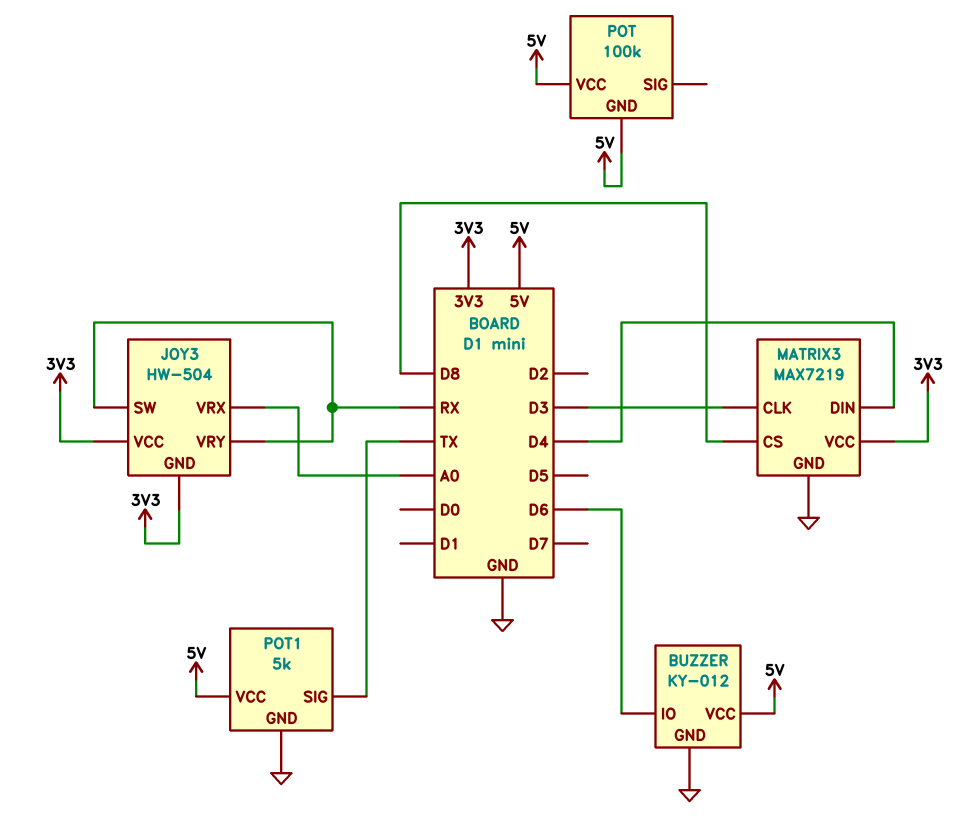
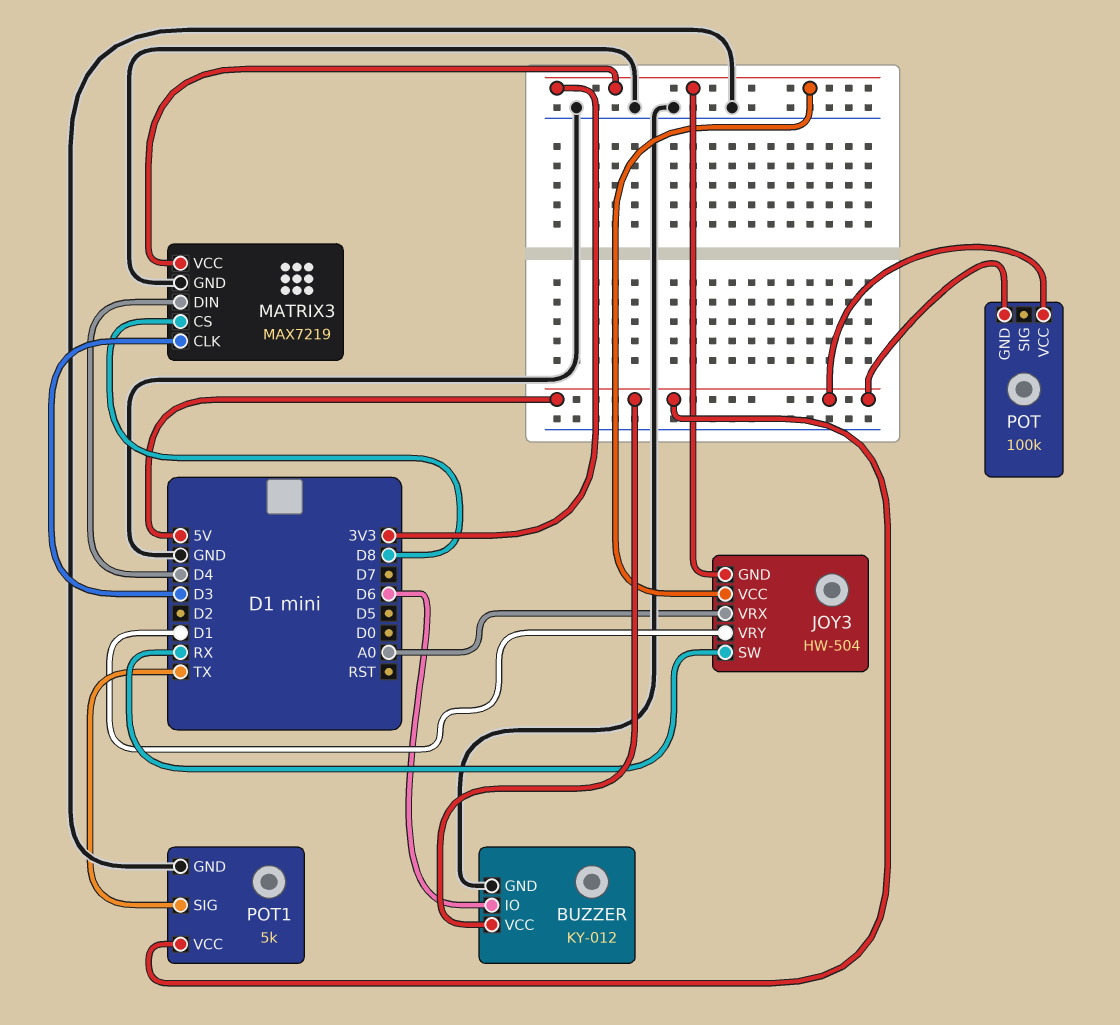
JOY3 pin VRY: RX -> D1

